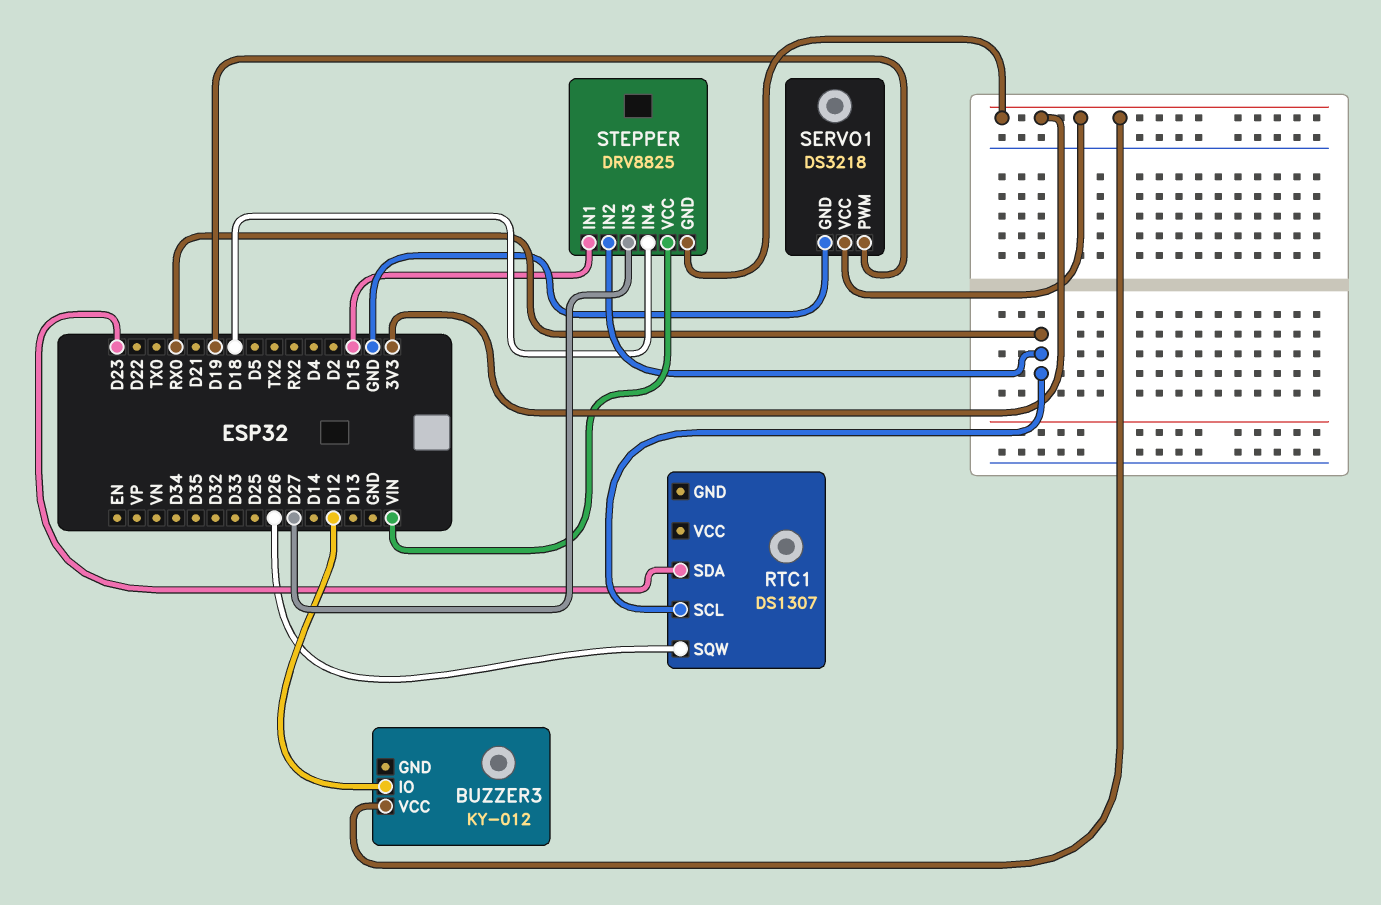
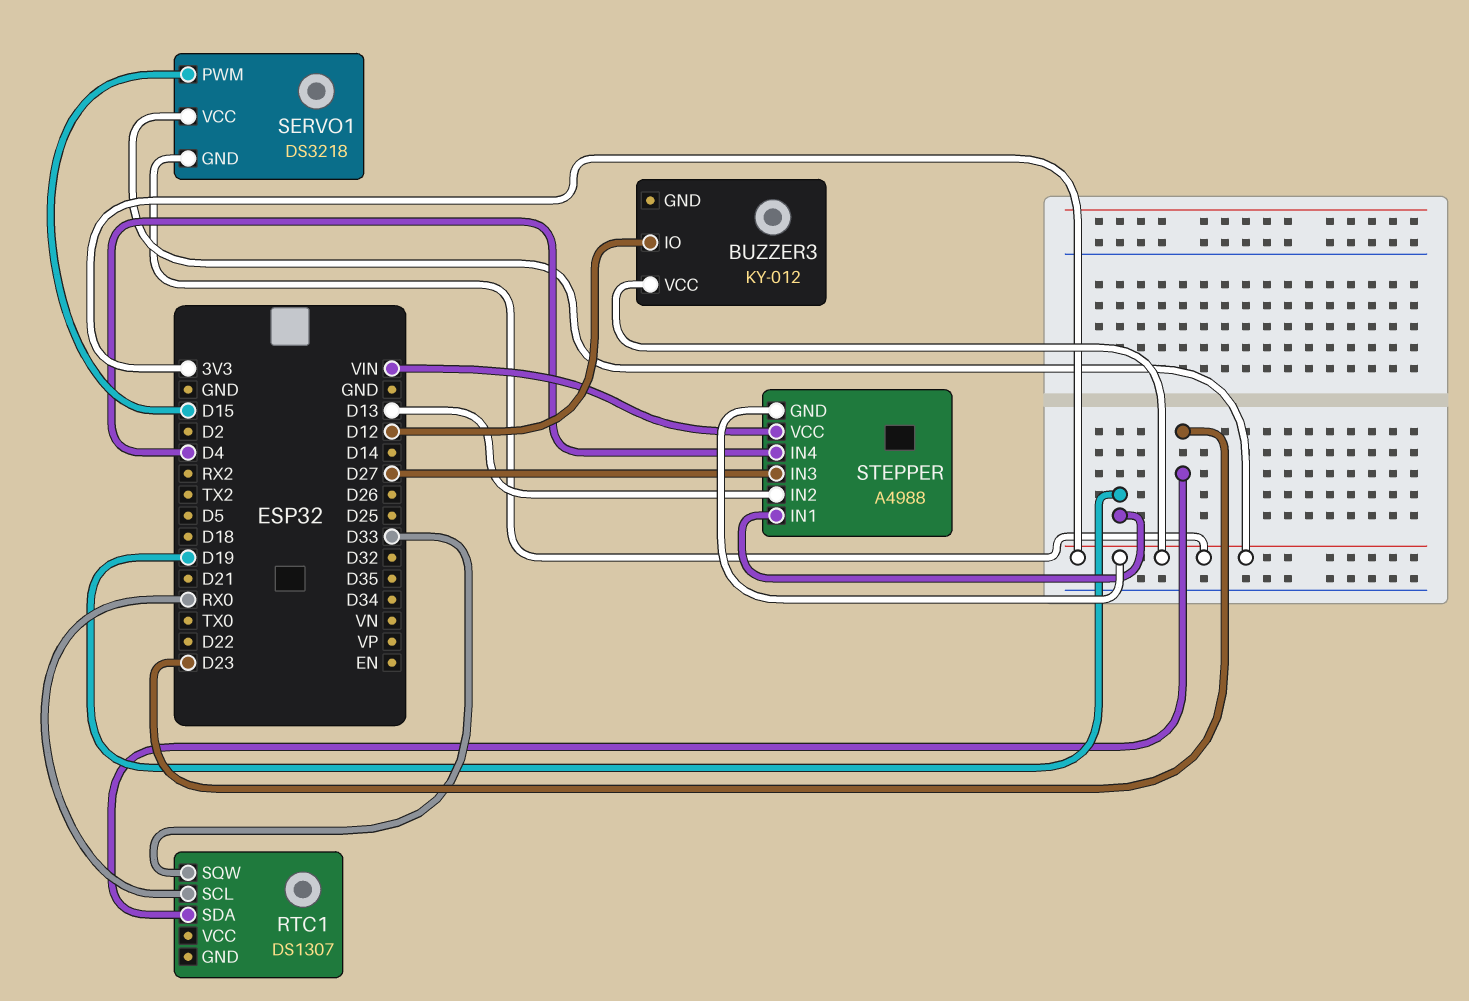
RTC1 pin SQW: D26 -> D33
SERVO1 pin GND: GND -> 3V3
SERVO1 pin PWM: D19 -> D15
STEPPER: DRV8825 -> A4988
STEPPER pin IN1: D15 -> D19
STEPPER pin IN2: RX0 -> D13
STEPPER pin IN4: D18 -> D4

